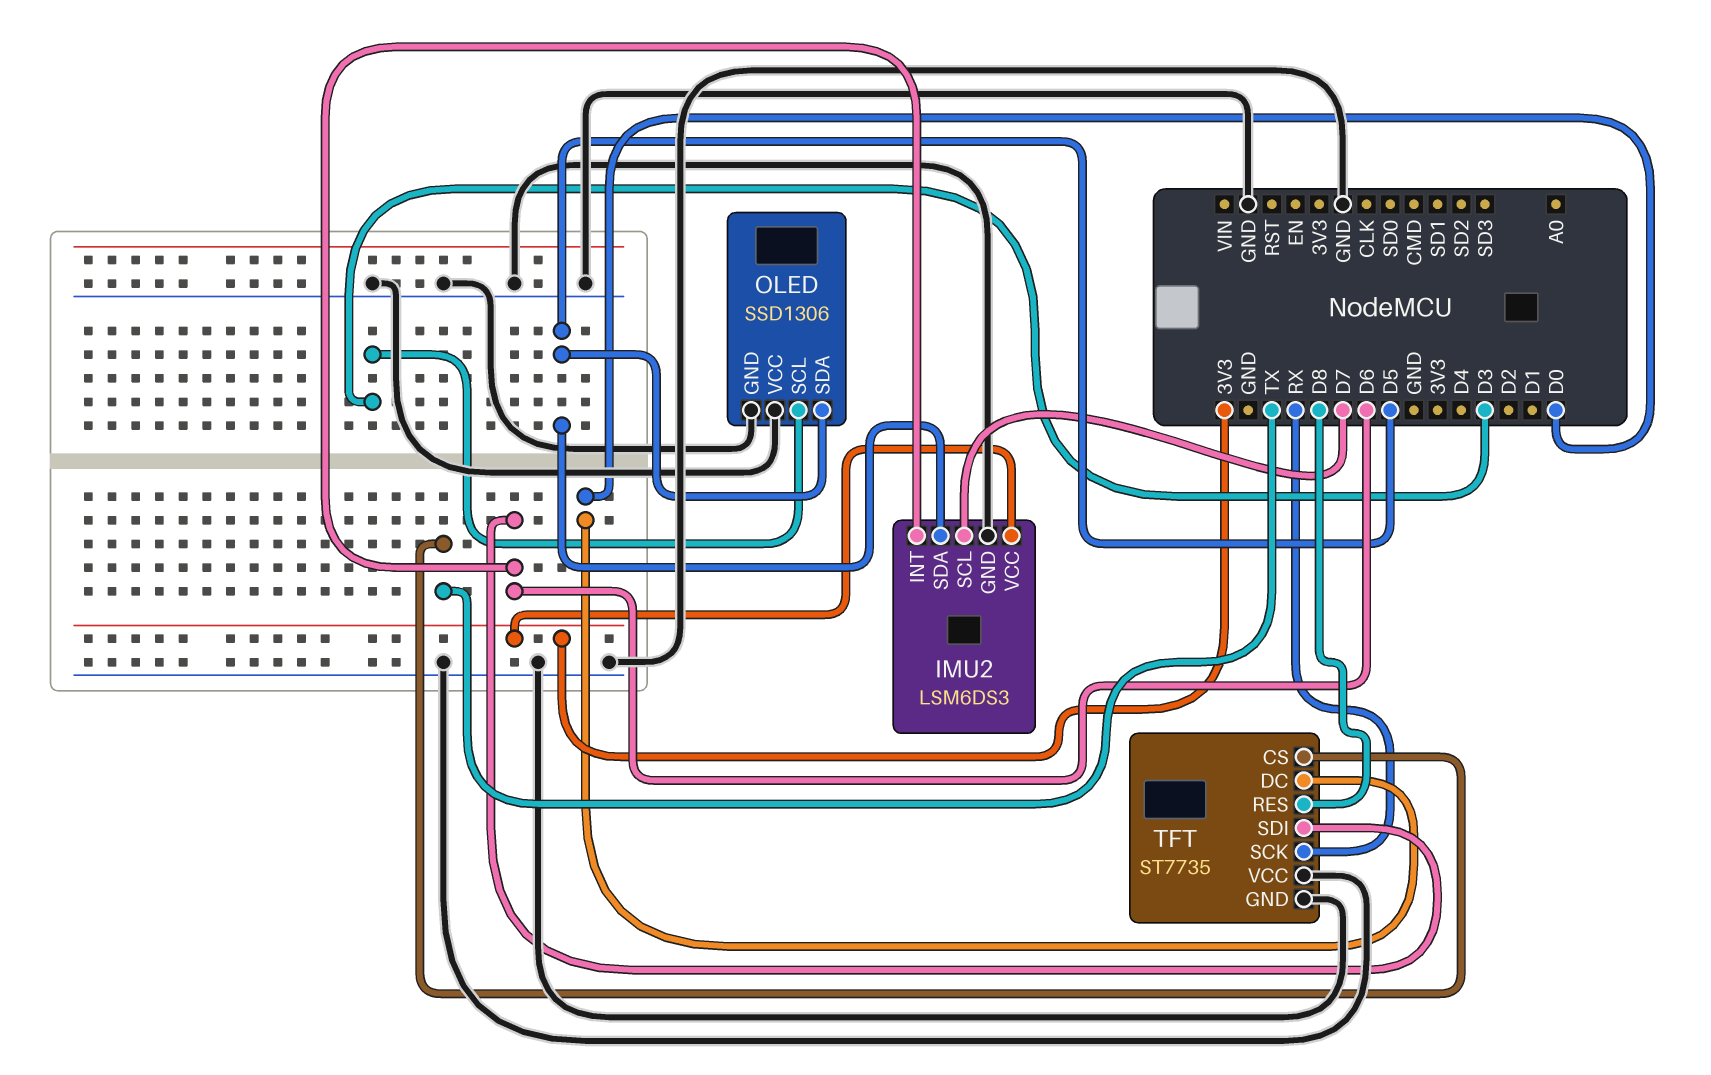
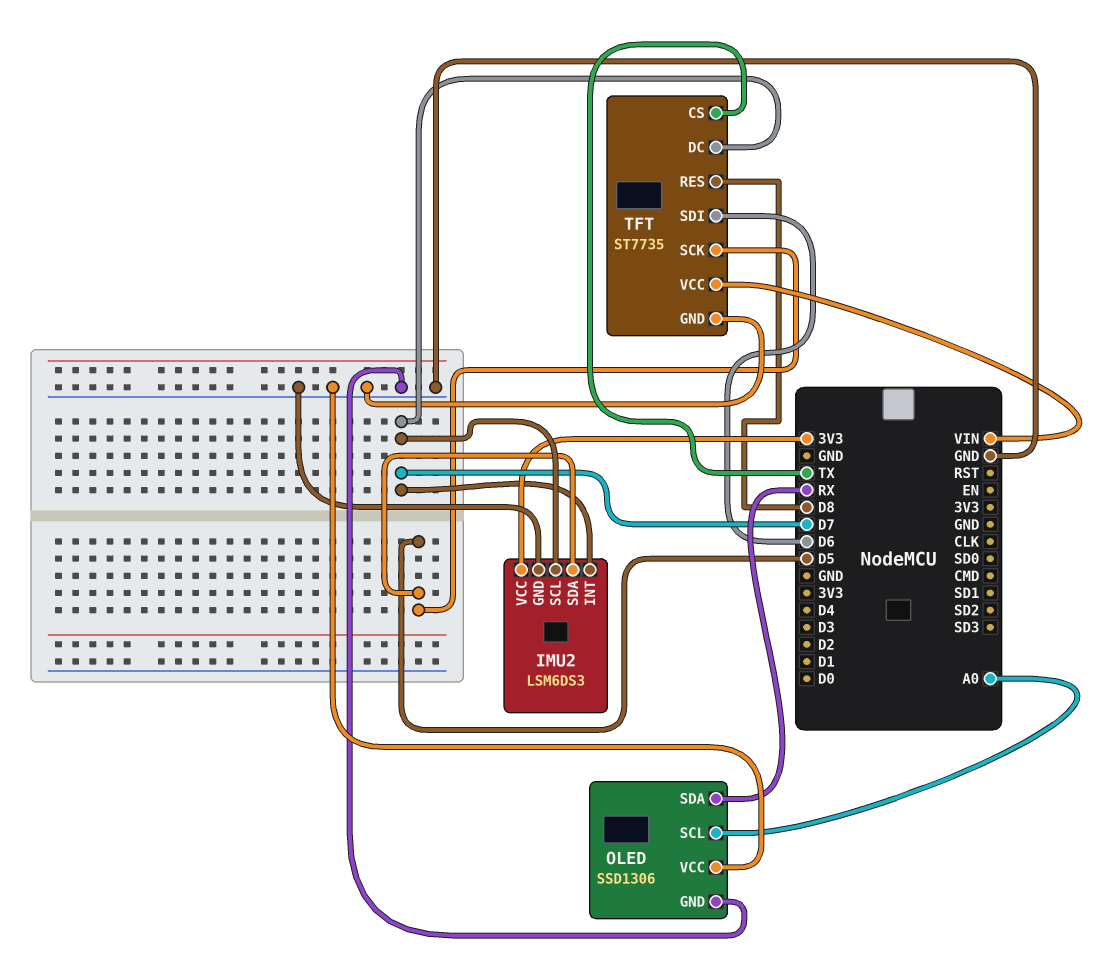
IMU2 pin INT: D6 -> D7
OLED pin SCL: D3 -> A0
OLED pin SDA: D5 -> RX
TFT pin DC: D0 -> D7
TFT pin SCK: RX -> D5
TFT pin VCC: GND -> VIN

